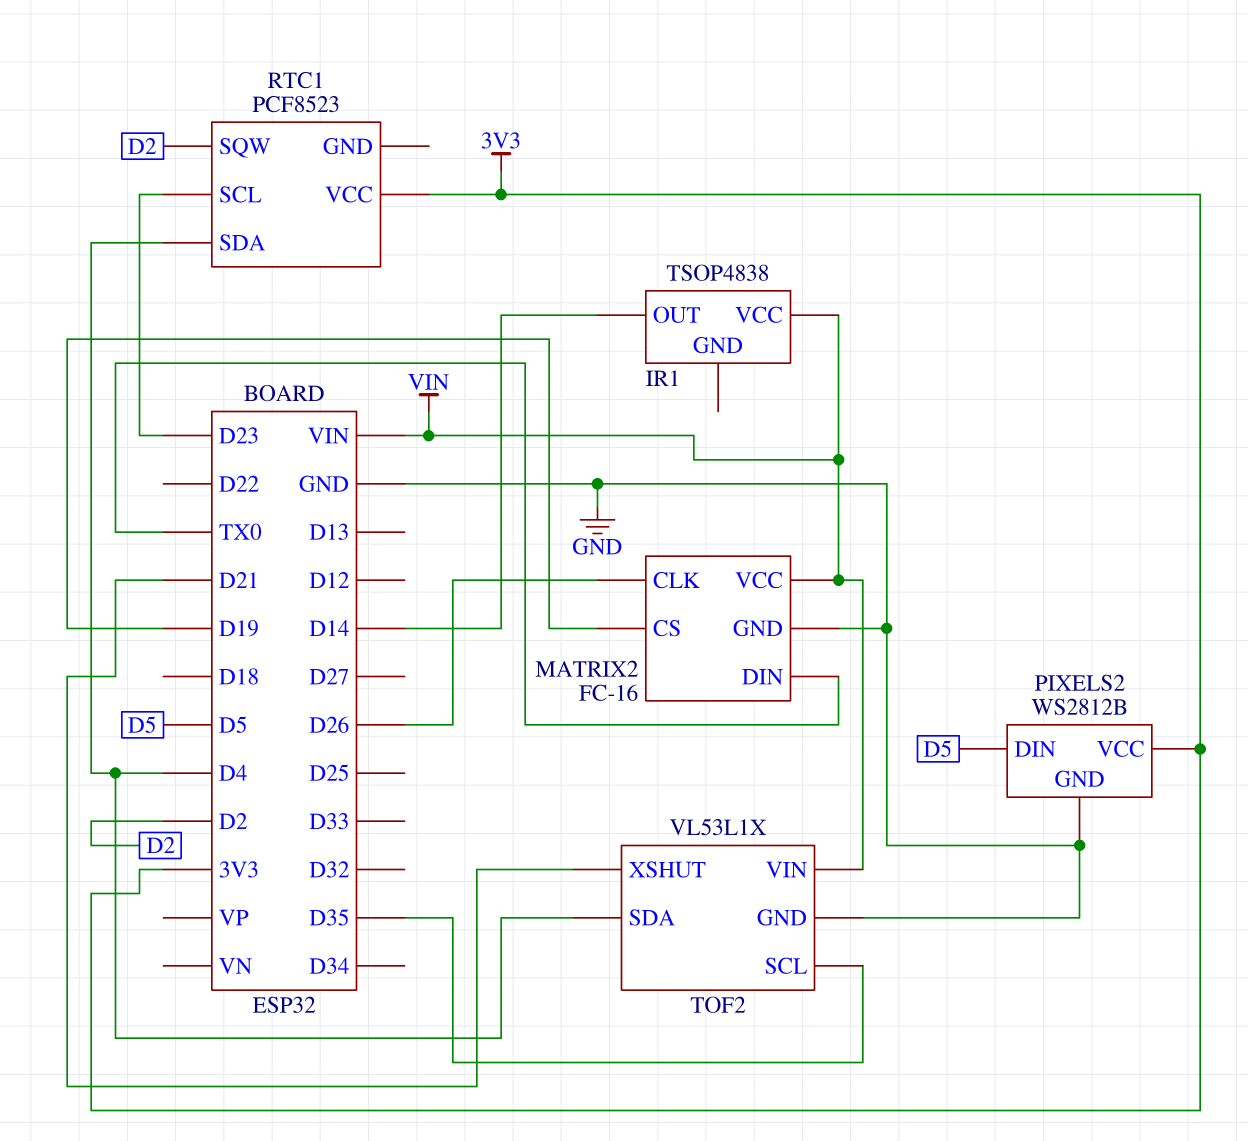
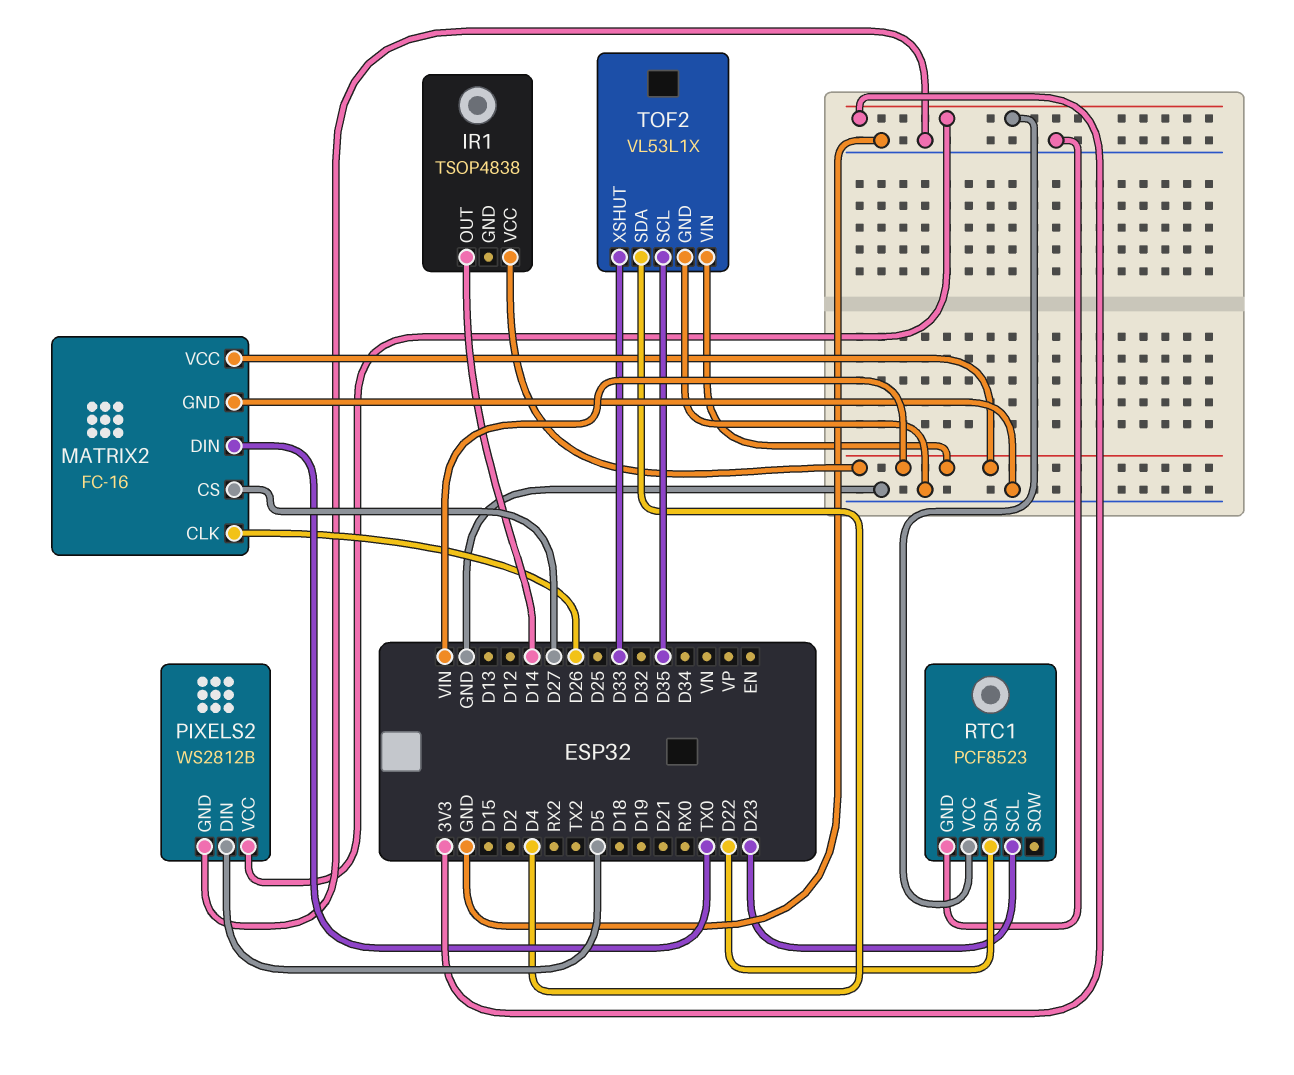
MATRIX2 pin CS: D19 -> D27
RTC1 pin GND: none -> GND
RTC1 pin SDA: D4 -> D22
RTC1 pin SQW: D2 -> none
TOF2 pin XSHUT: D21 -> D33

